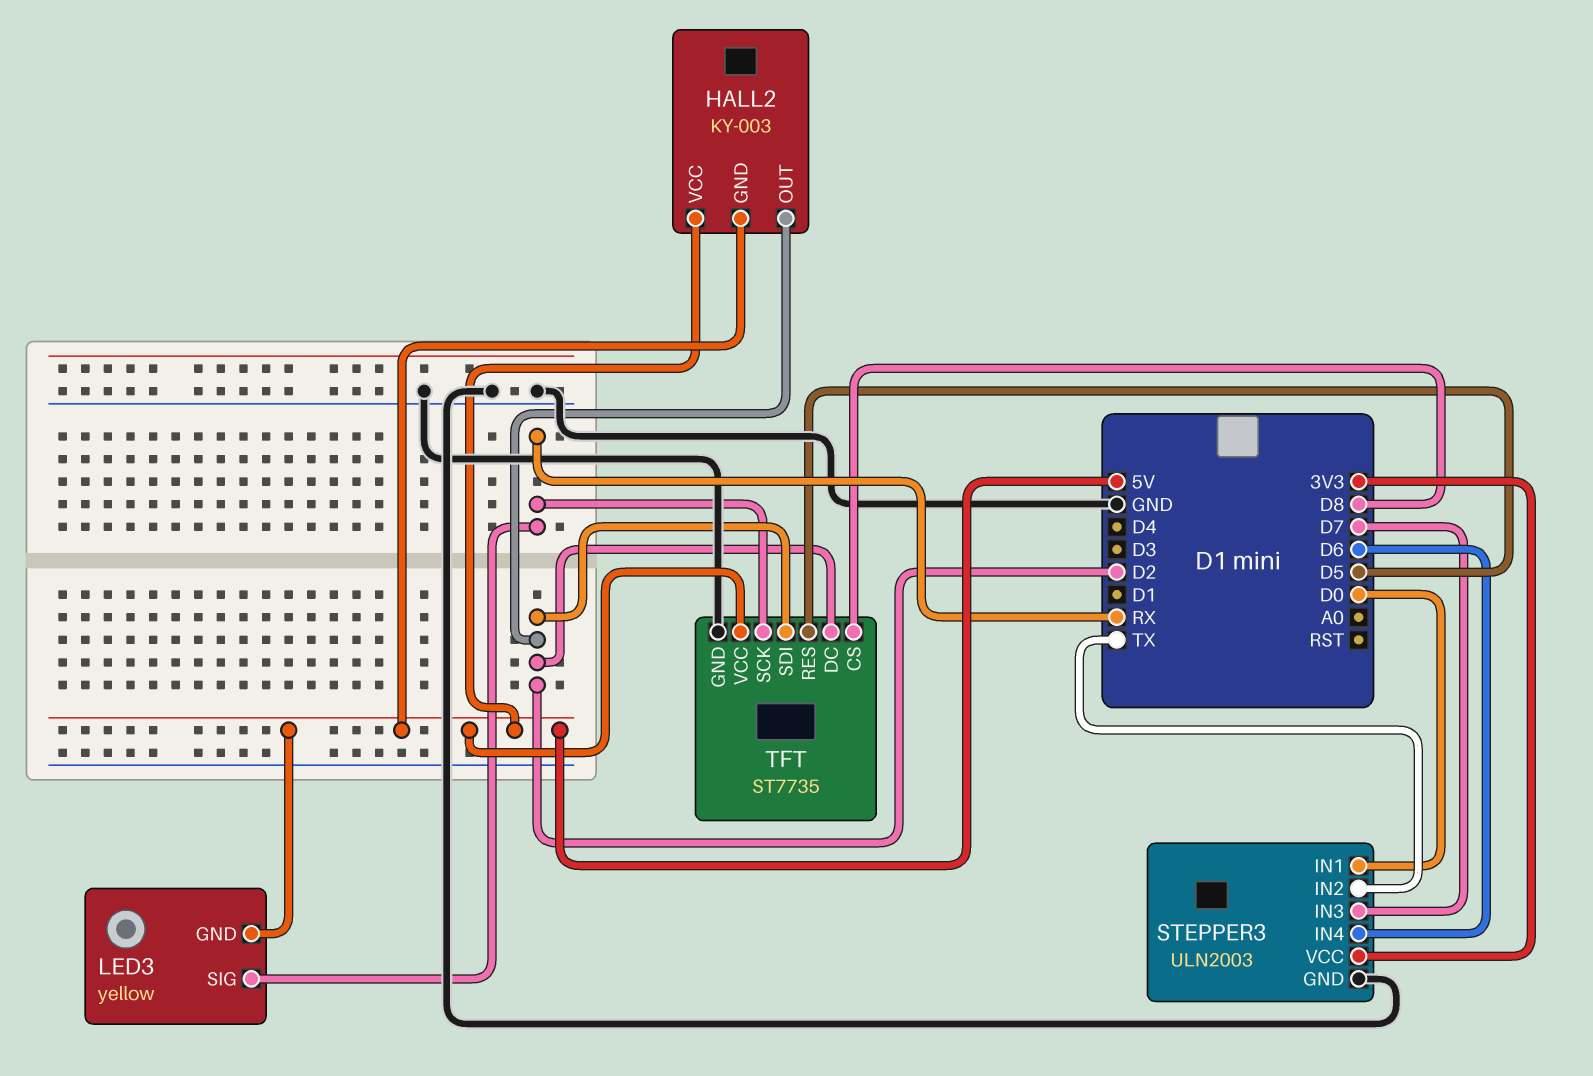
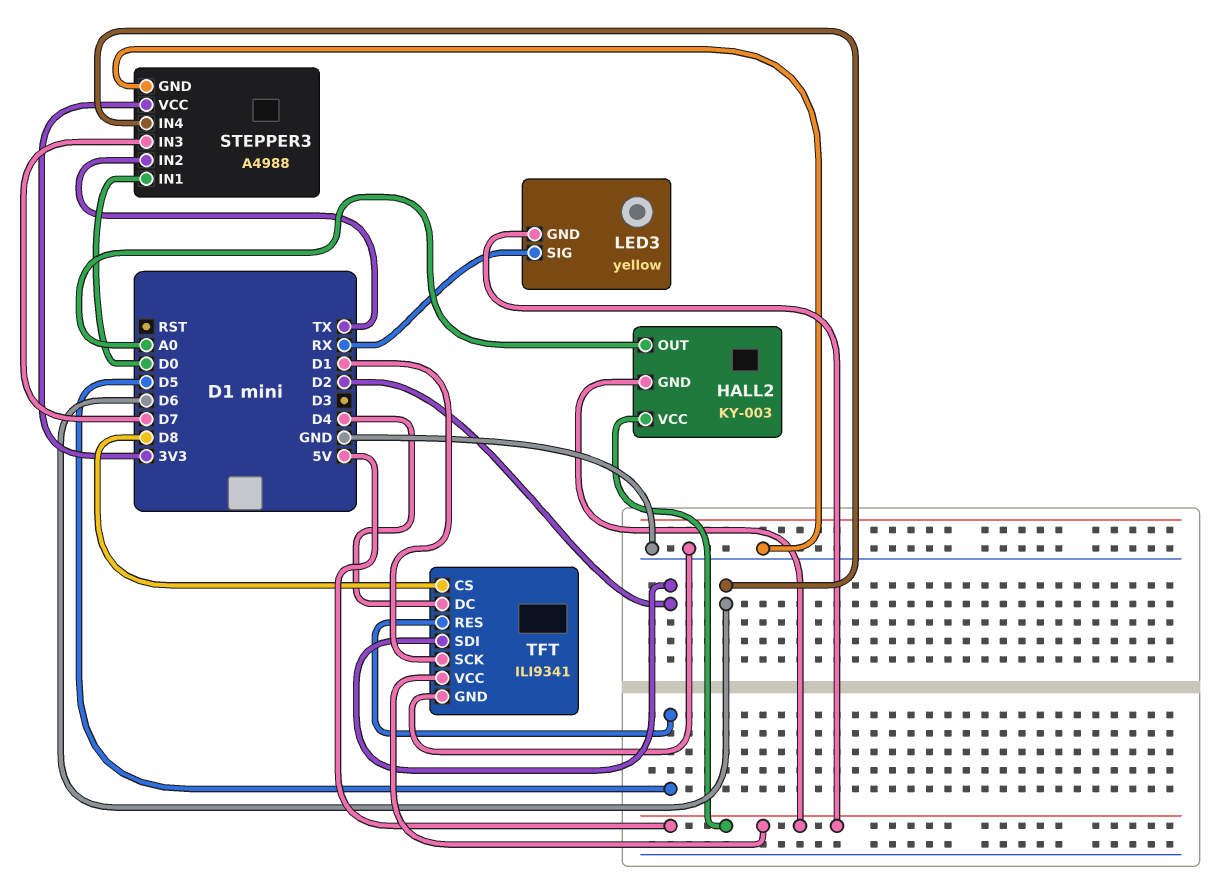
HALL2 pin OUT: D2 -> A0
STEPPER3: ULN2003 -> A4988
TFT: ST7735 -> ILI9341
TFT pin DC: D2 -> D4
TFT pin SCK: RX -> D1

